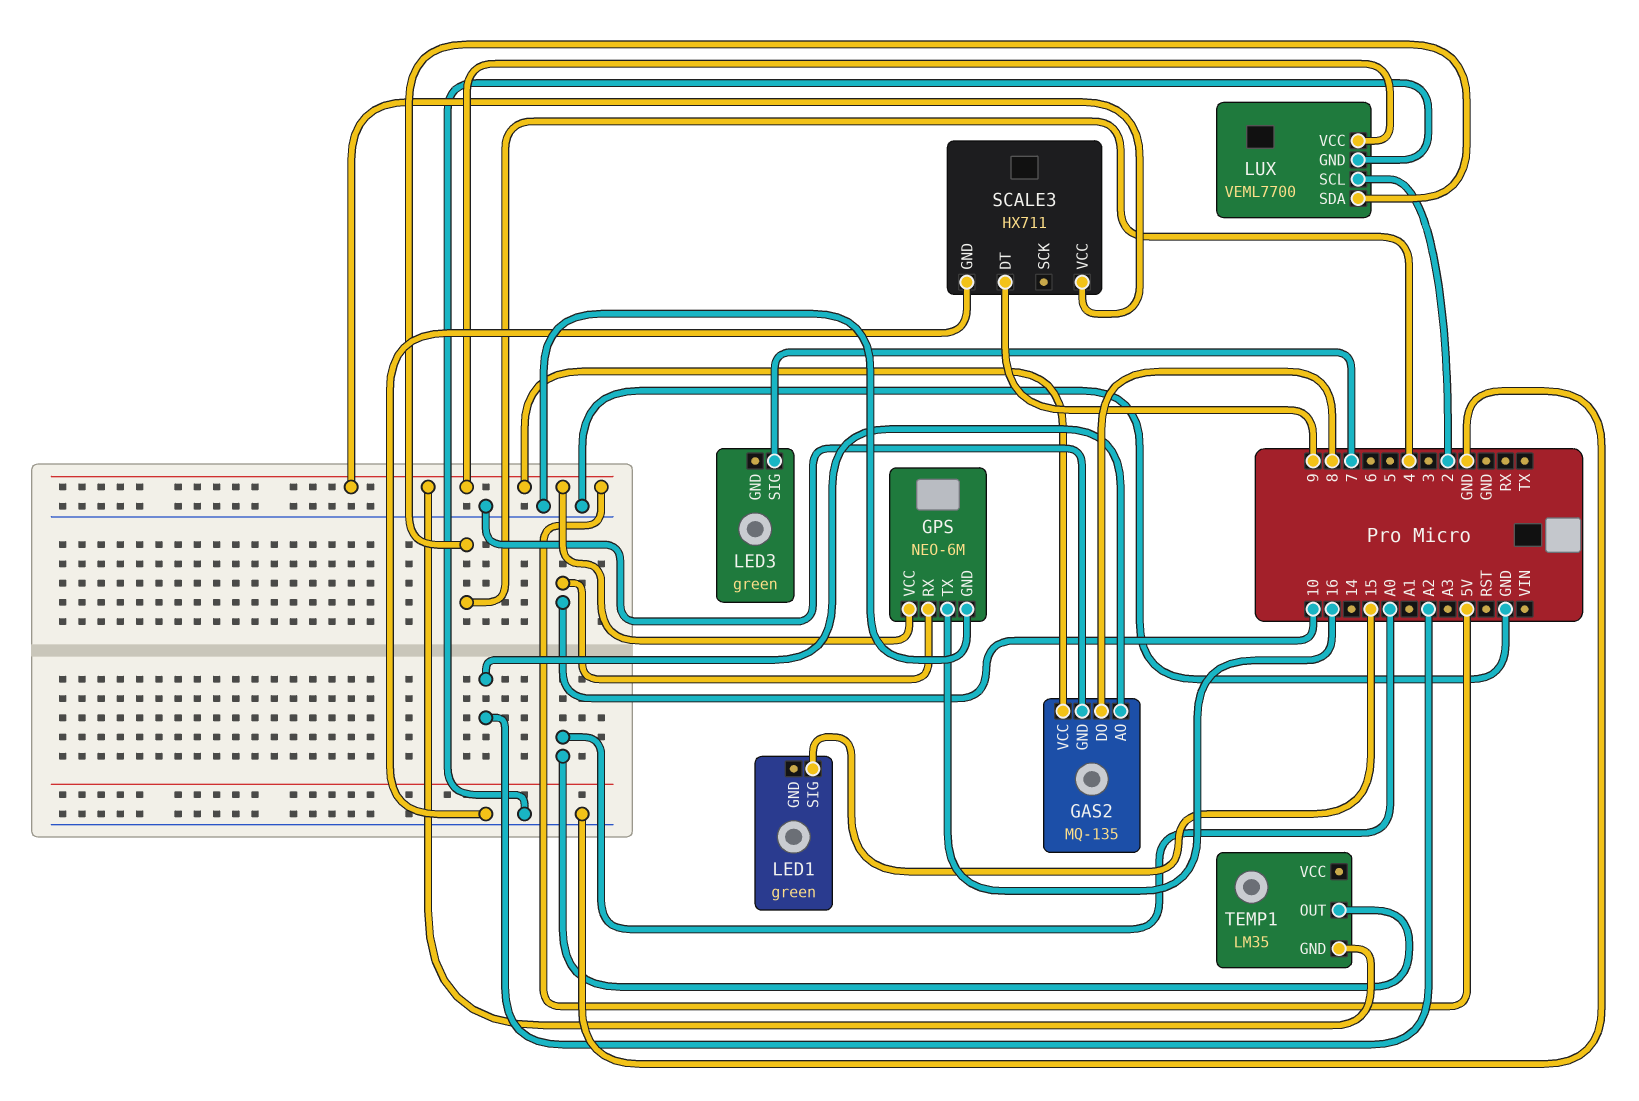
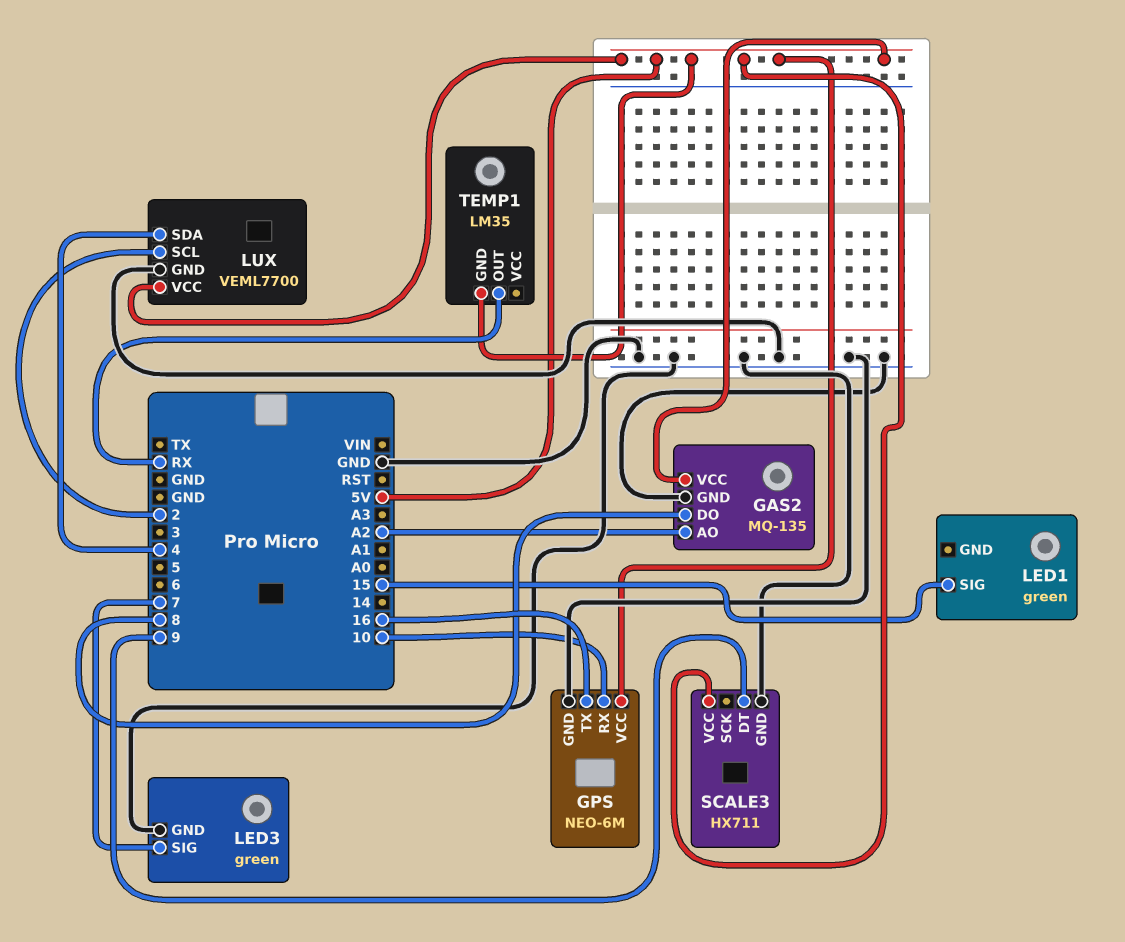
LED3 pin GND: none -> GND
TEMP1 pin OUT: A0 -> RX

